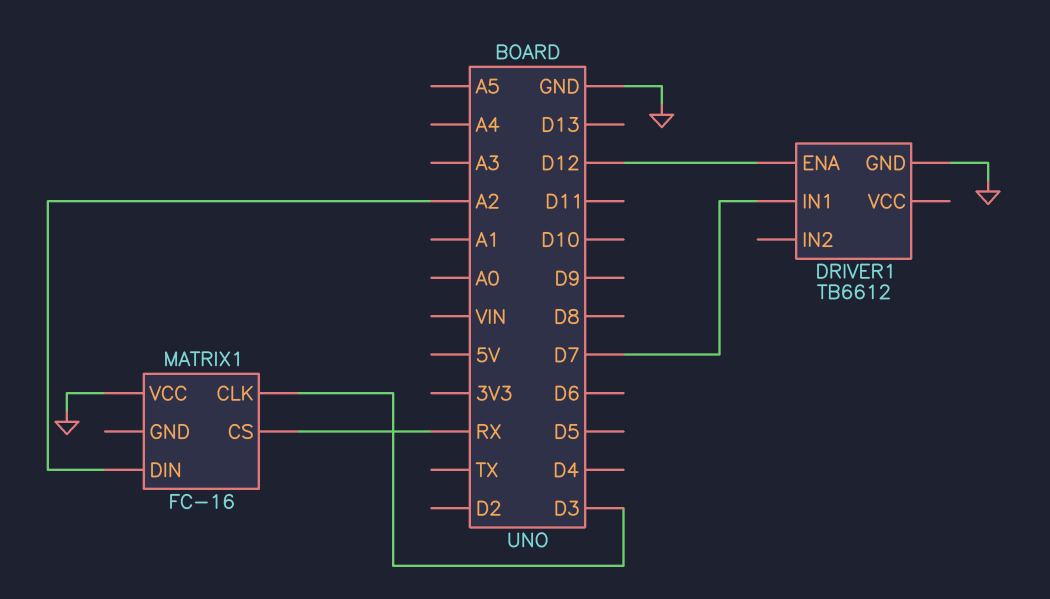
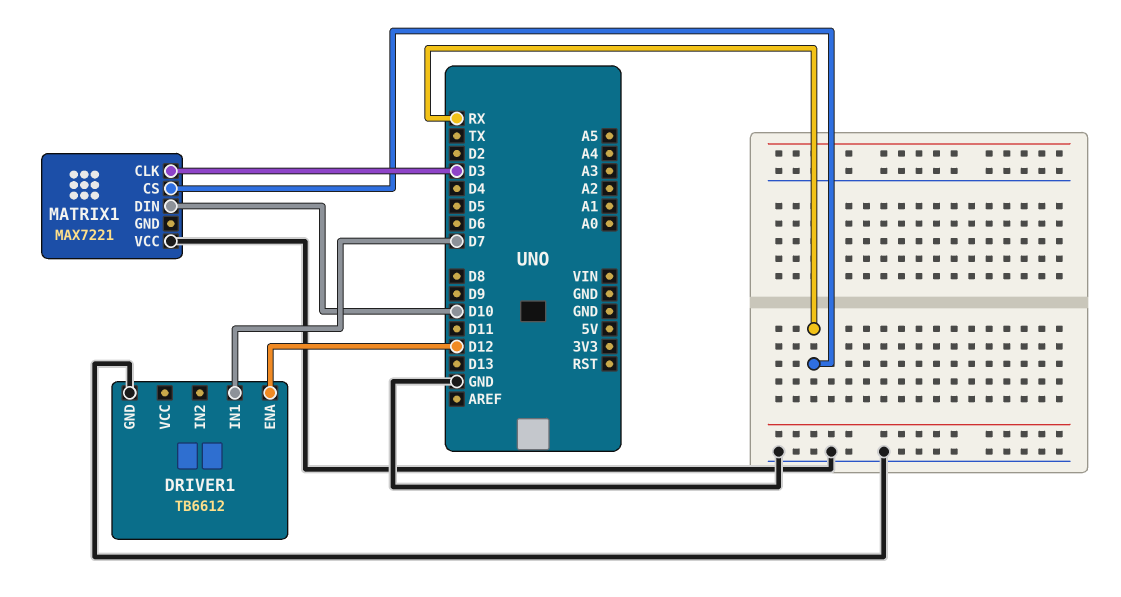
MATRIX1: FC-16 -> MAX7221
MATRIX1 pin DIN: A2 -> D10

